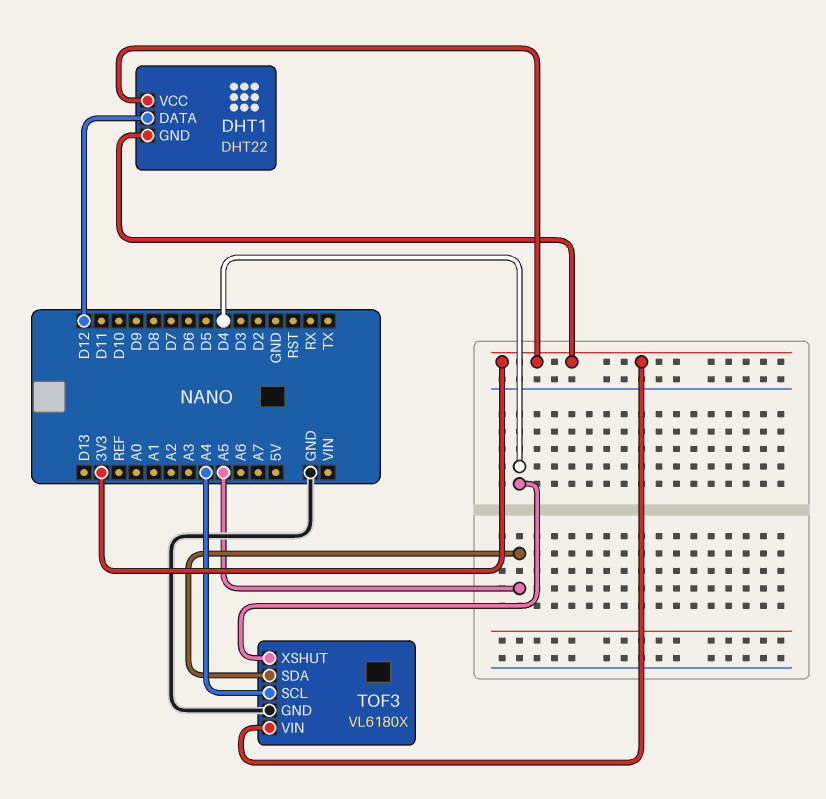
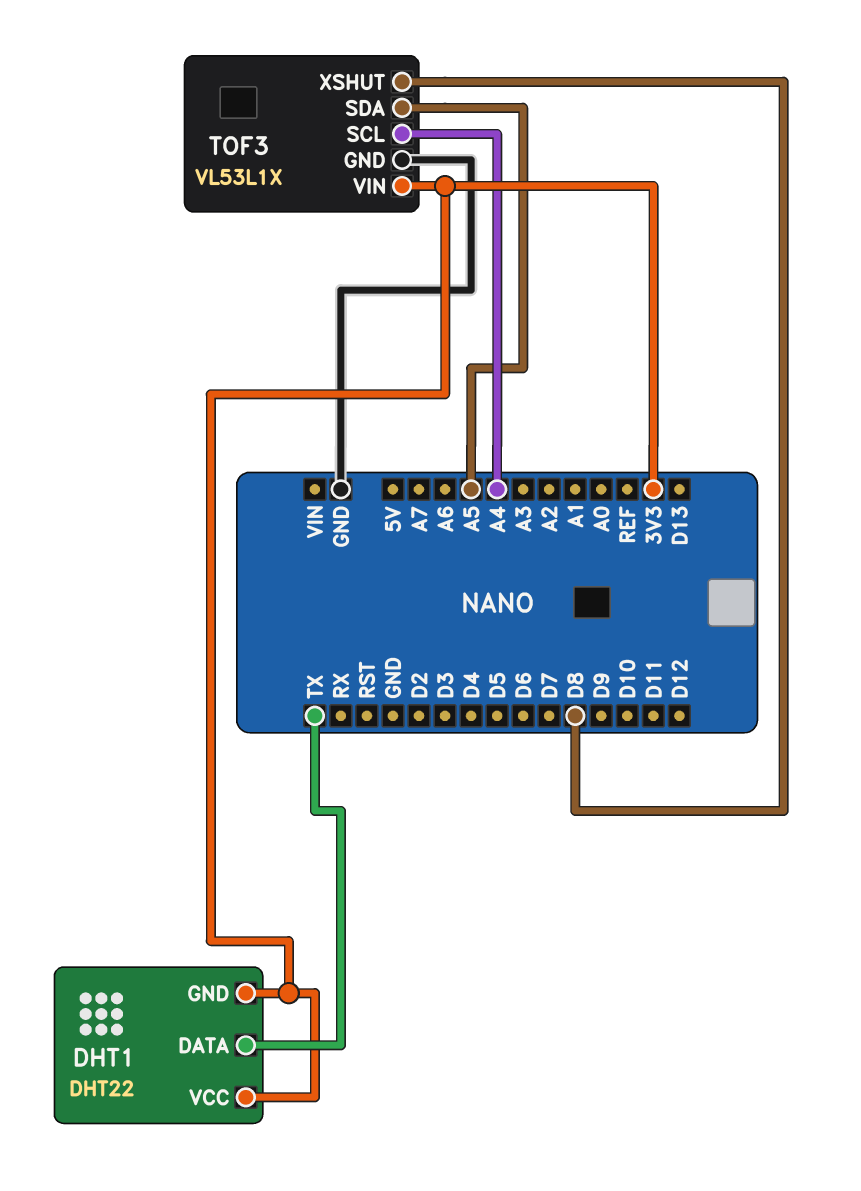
DHT1 pin DATA: D12 -> TX
TOF3: VL6180X -> VL53L1X
TOF3 pin XSHUT: D4 -> D8

